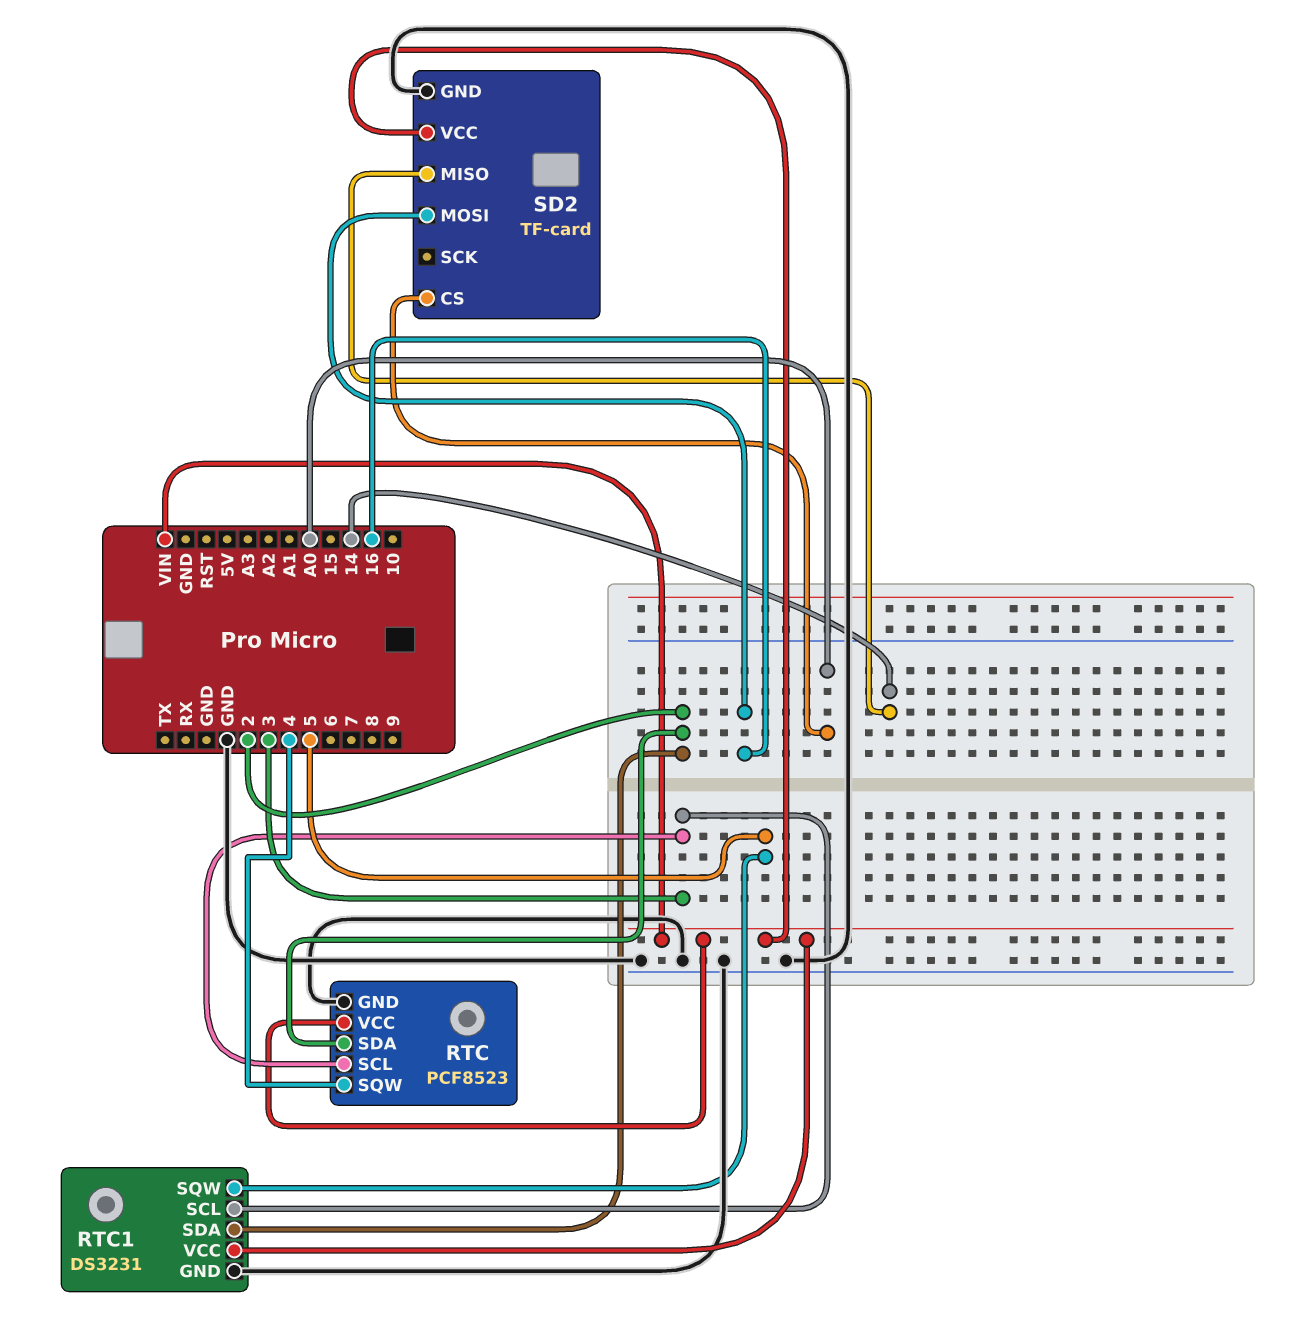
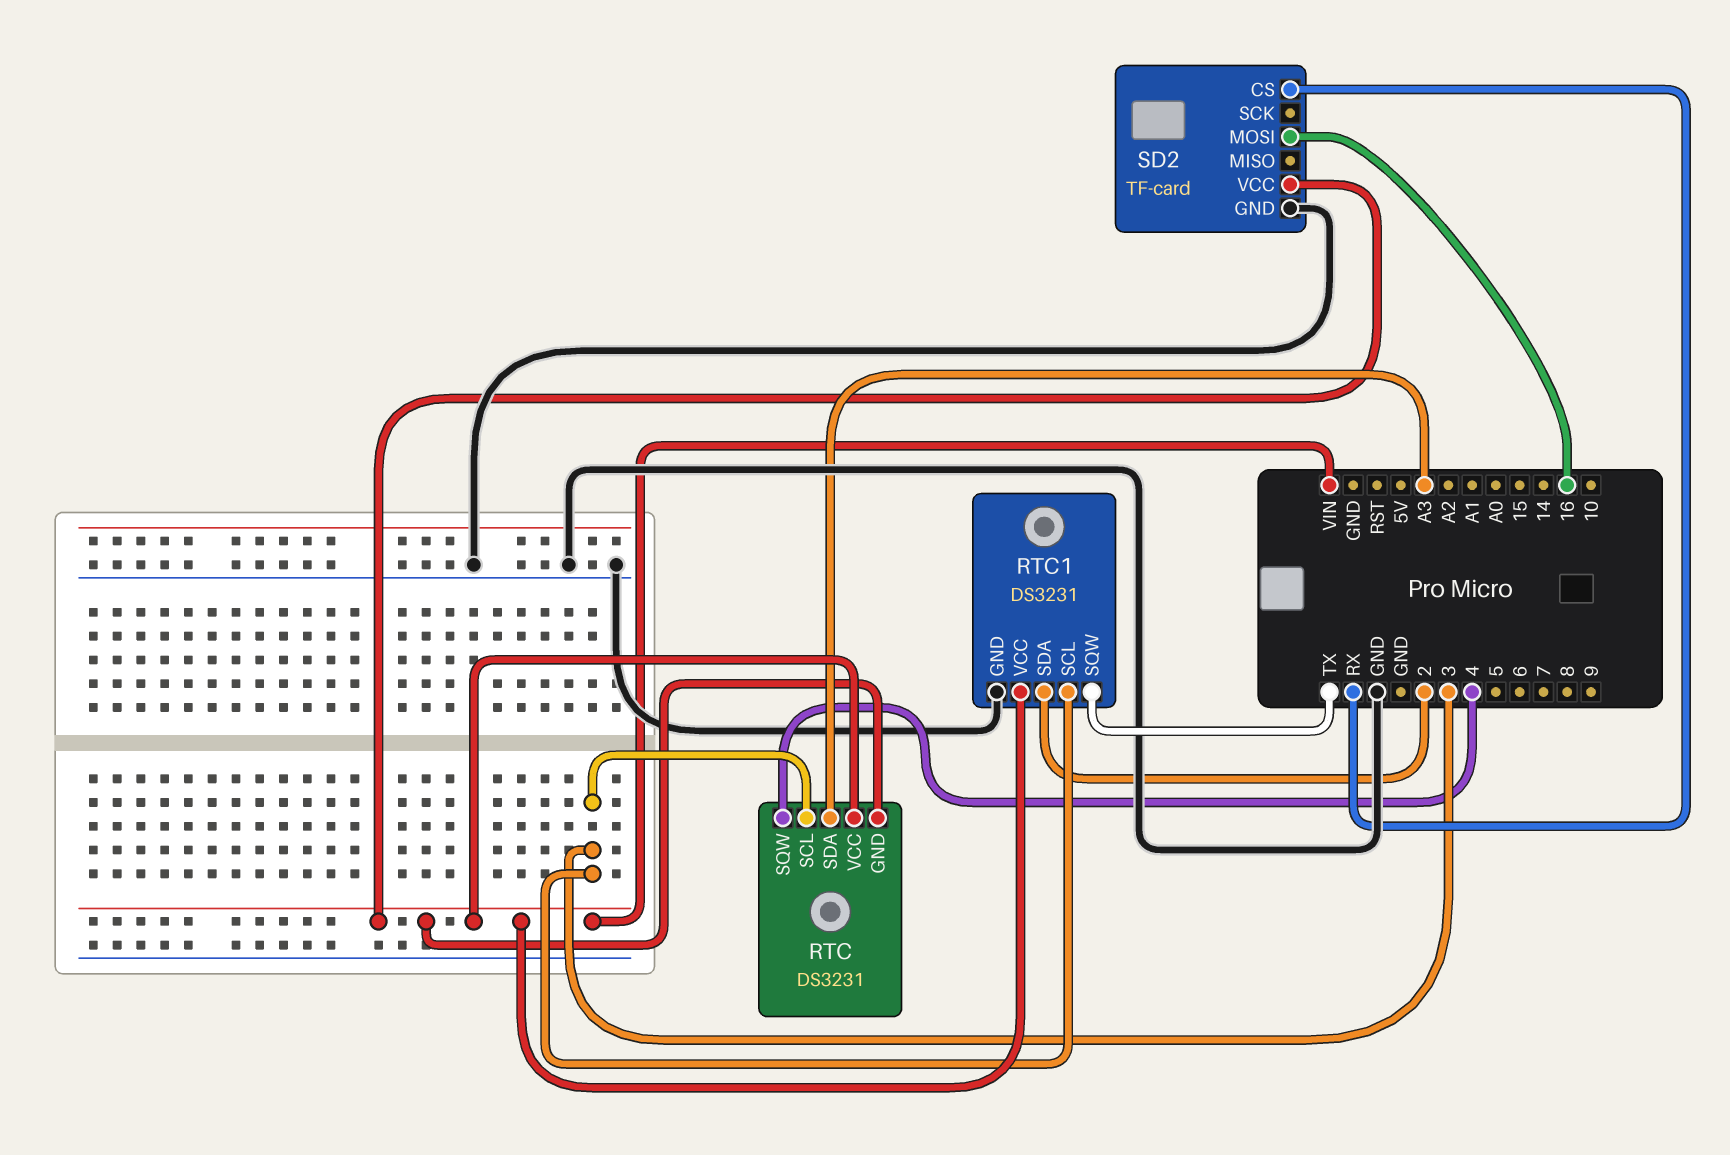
RTC: PCF8523 -> DS3231
RTC pin GND: GND -> VIN
RTC pin SDA: 2 -> A3
RTC1 pin SQW: 5 -> TX
SD2 pin CS: A0 -> RX
SD2 pin MISO: 14 -> none

